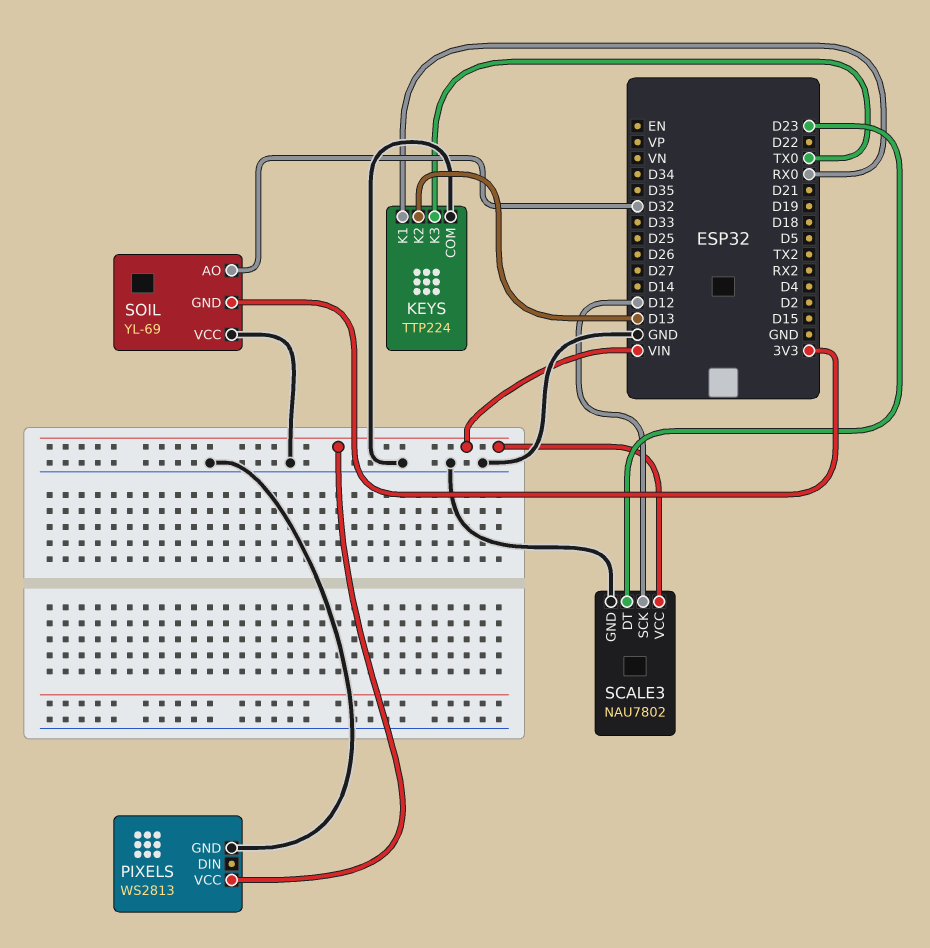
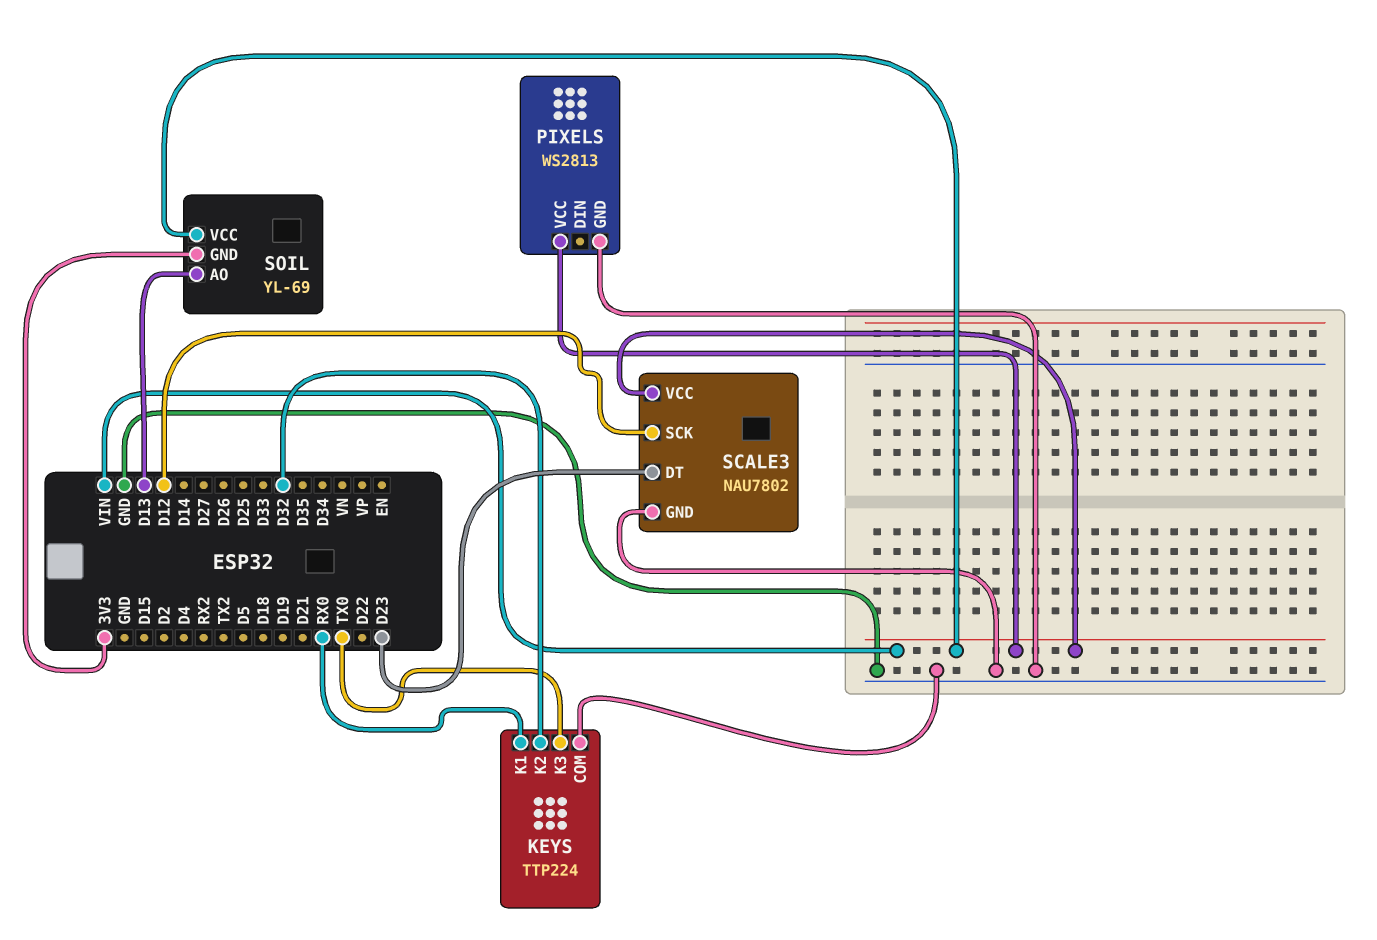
KEYS pin K2: D13 -> D32
SOIL pin AO: D32 -> D13
SOIL pin VCC: GND -> VIN

